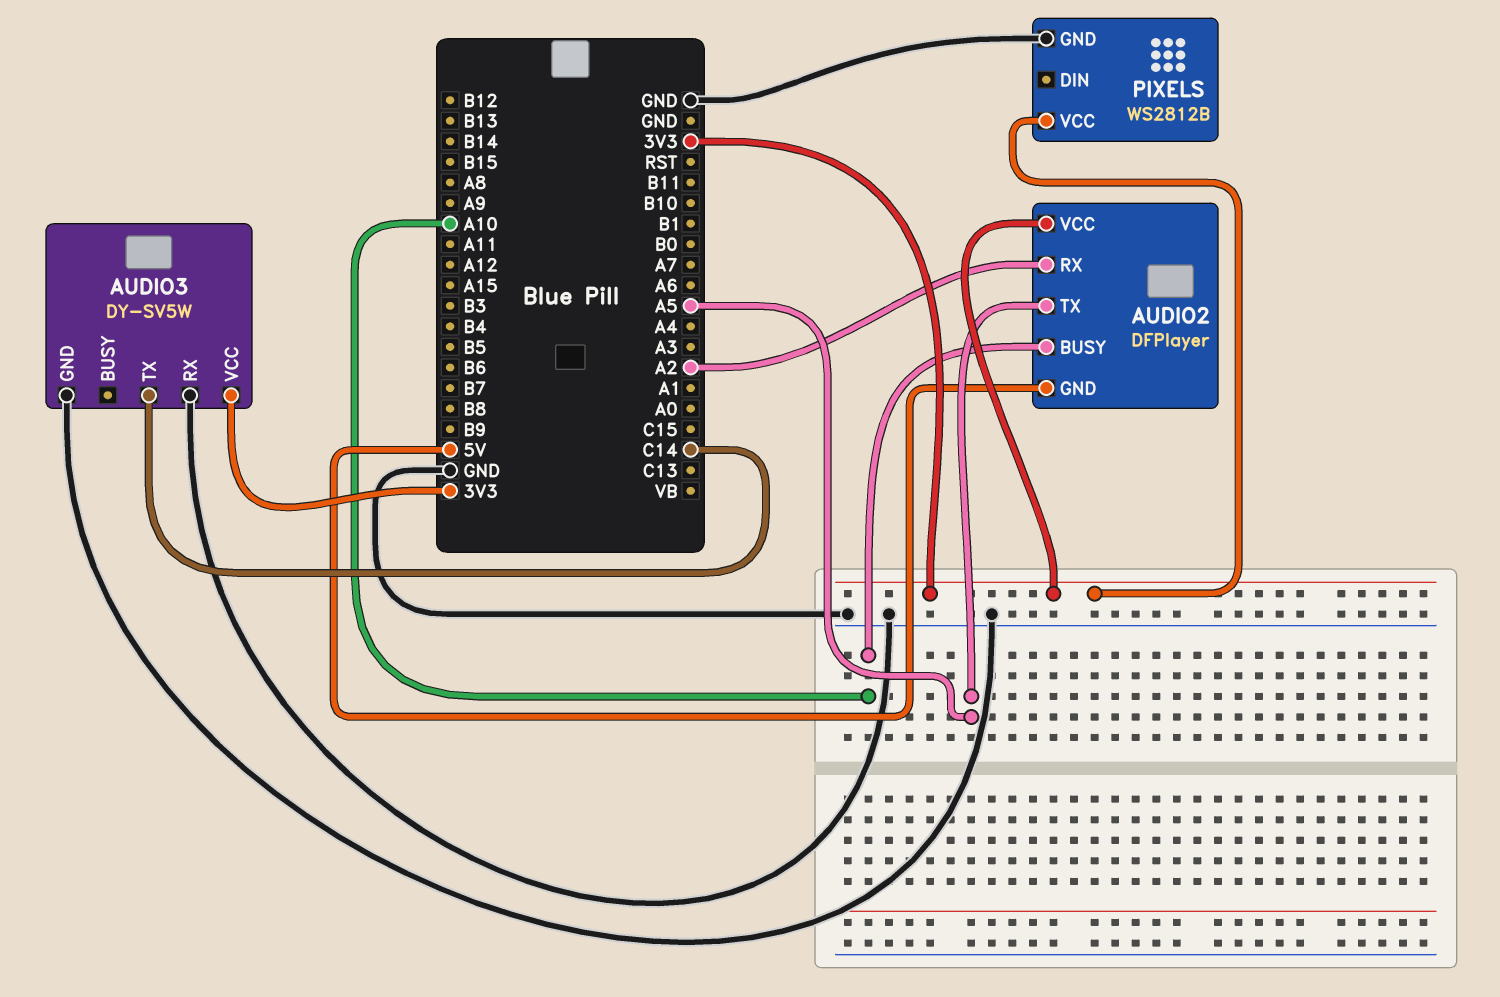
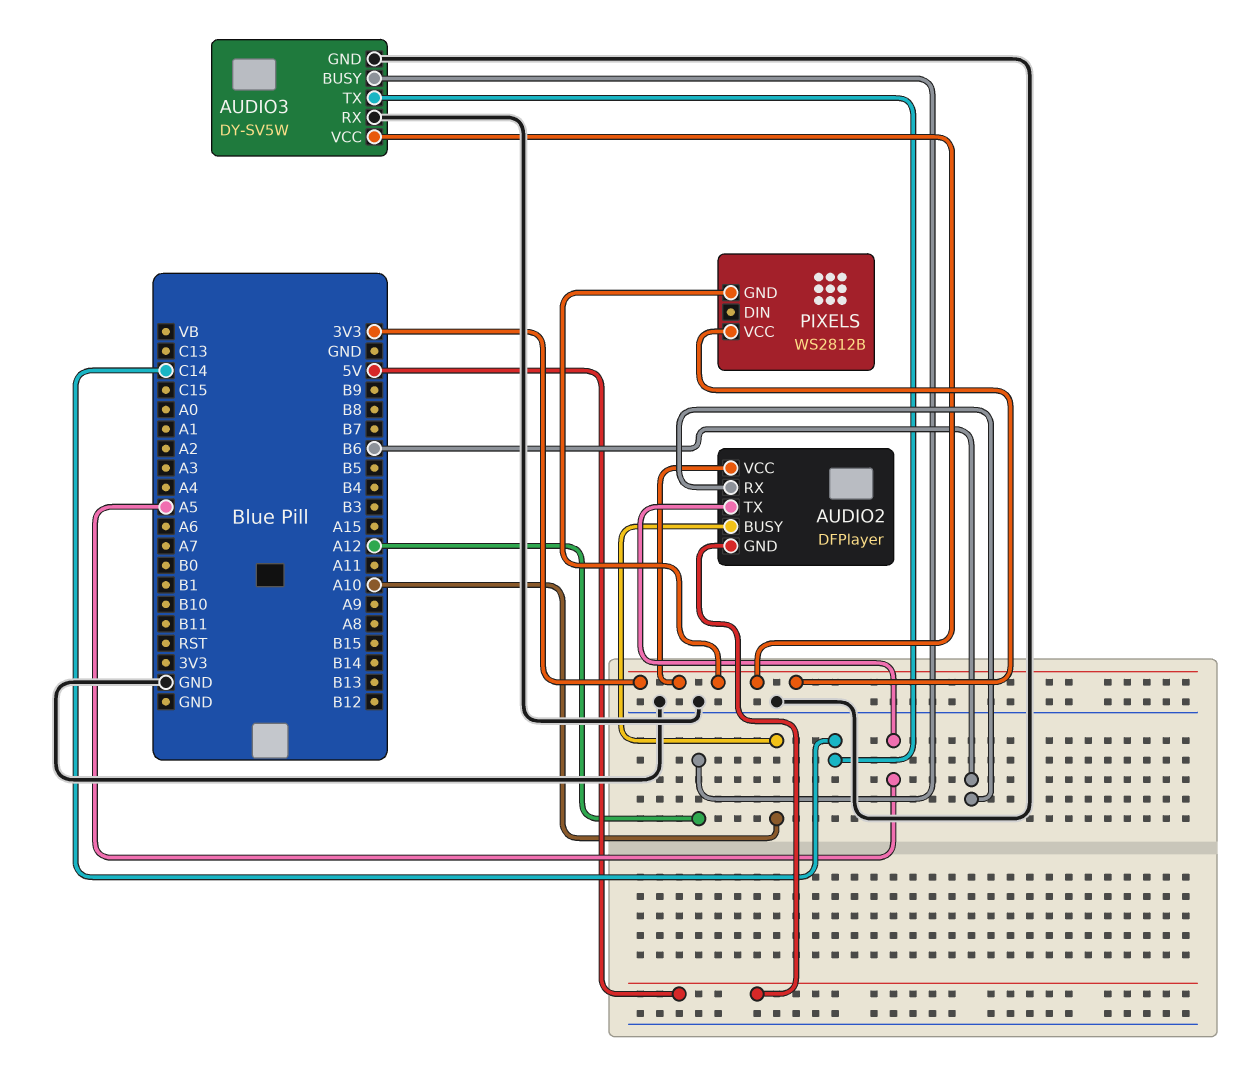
AUDIO2 pin RX: A2 -> B6
AUDIO3 pin BUSY: none -> A12
PIXELS pin GND: GND -> 3V3

